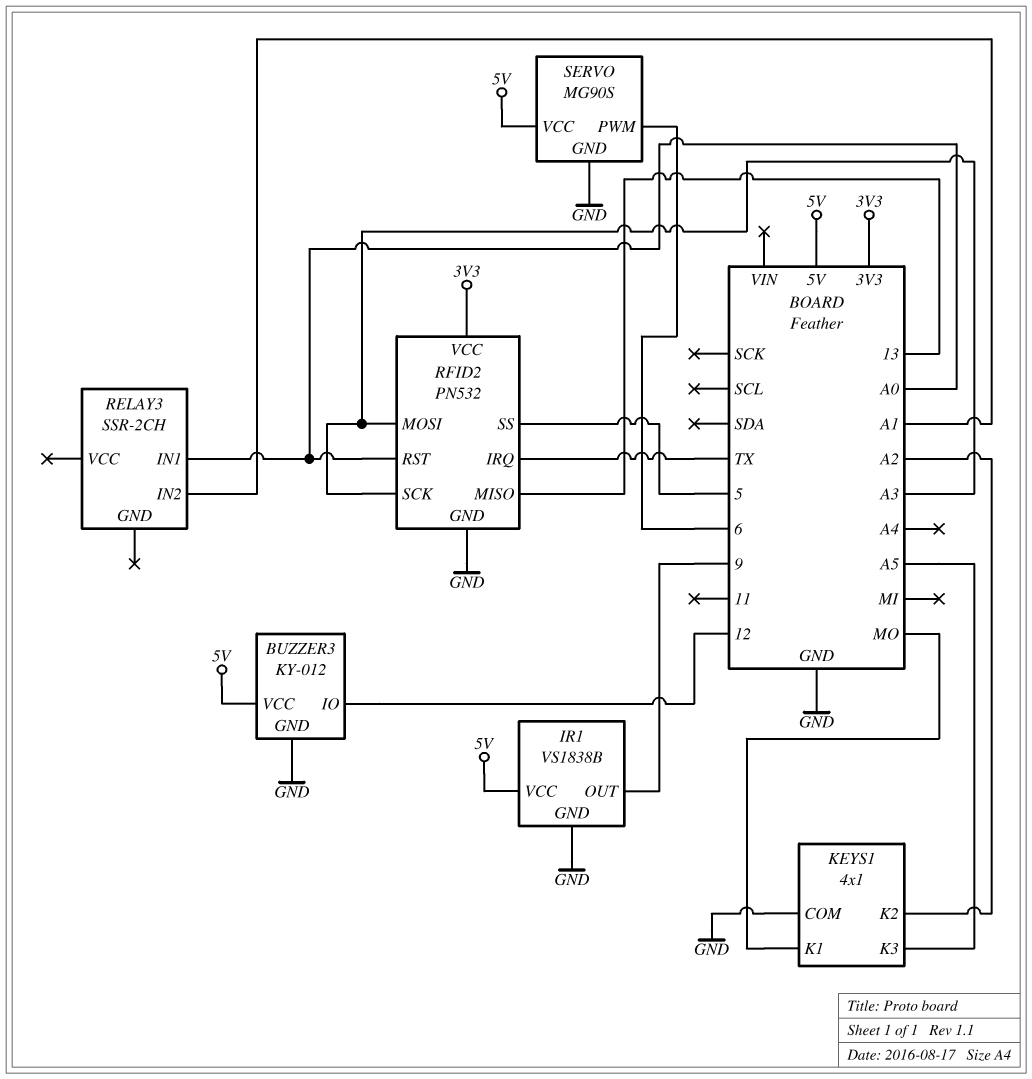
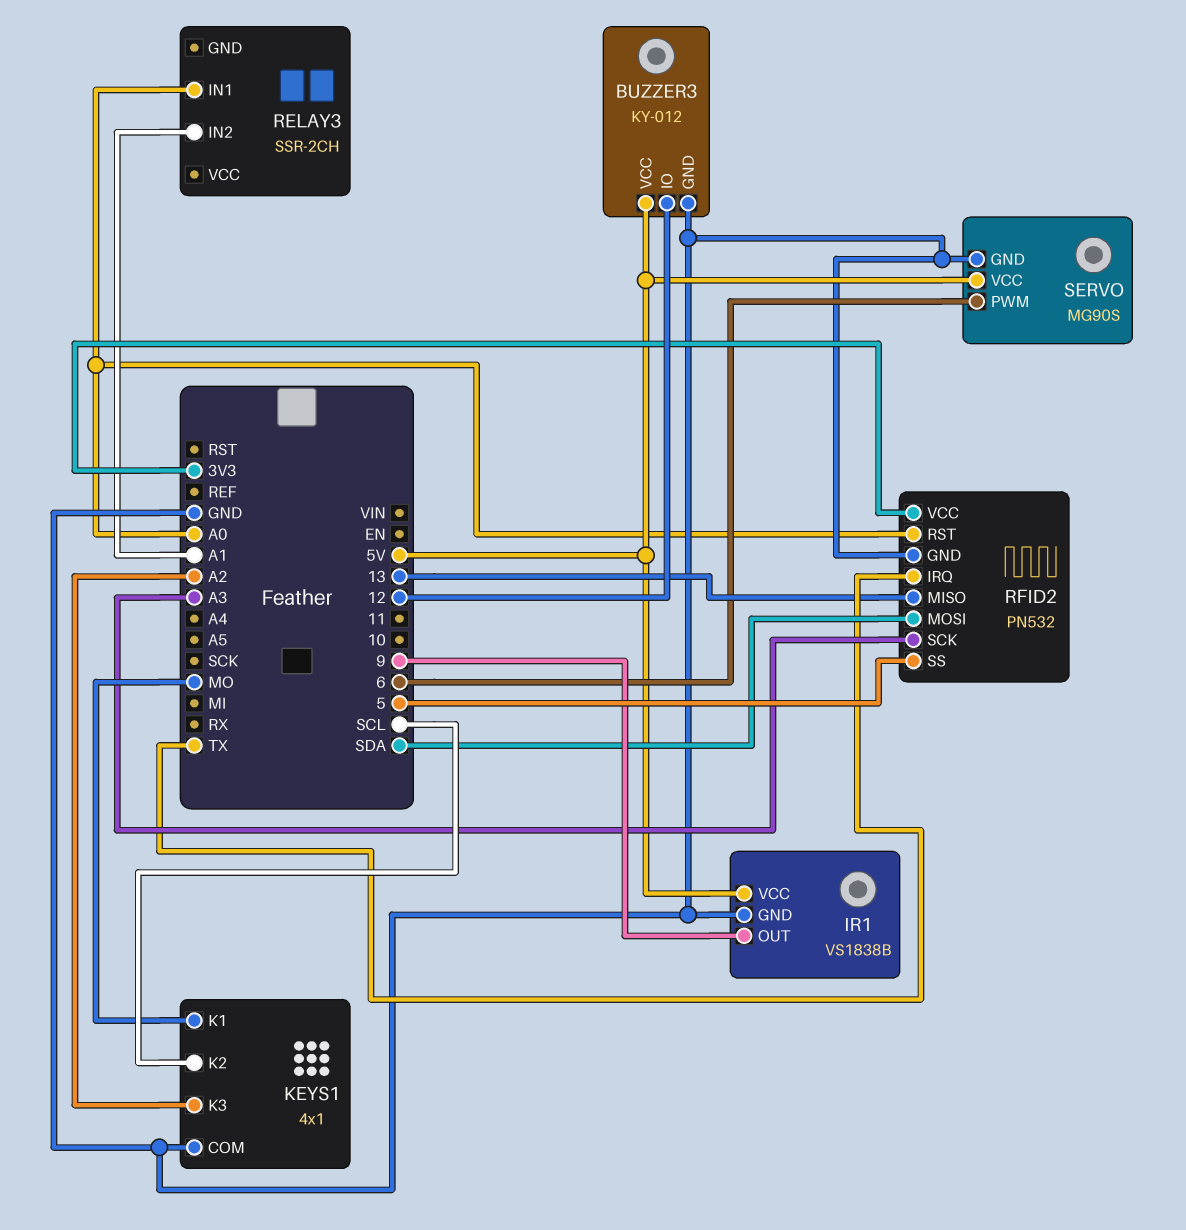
KEYS1 pin K2: A2 -> SCL
KEYS1 pin K3: A5 -> A2
RFID2 pin MOSI: A3 -> SDA

